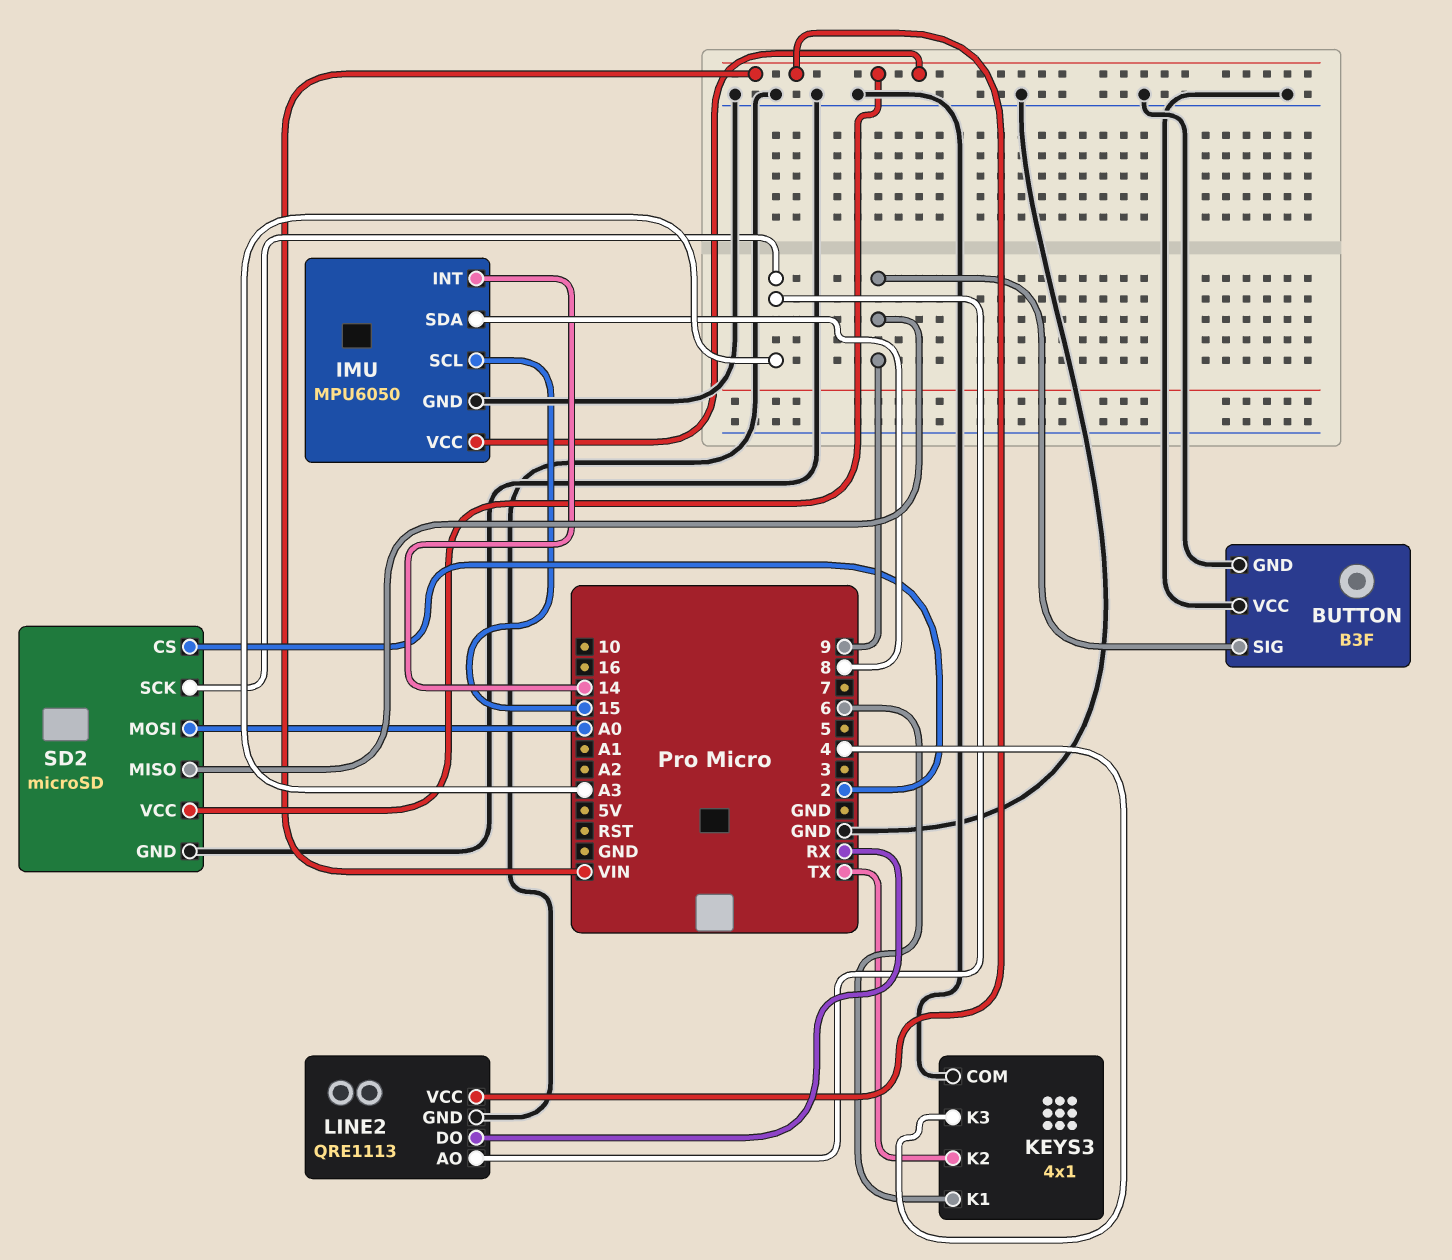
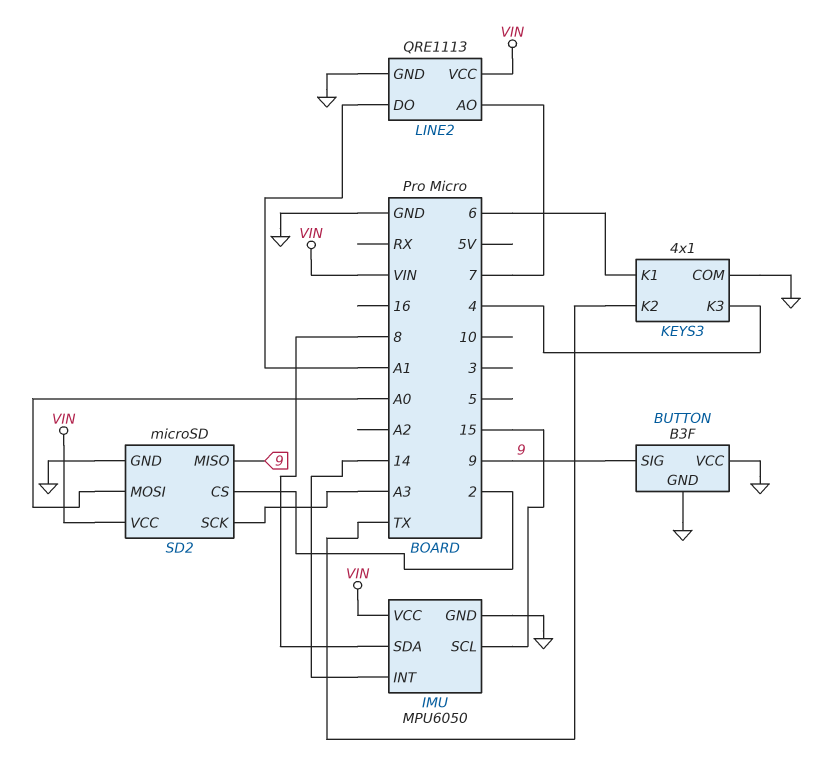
LINE2 pin AO: A3 -> 7
LINE2 pin DO: RX -> A1

